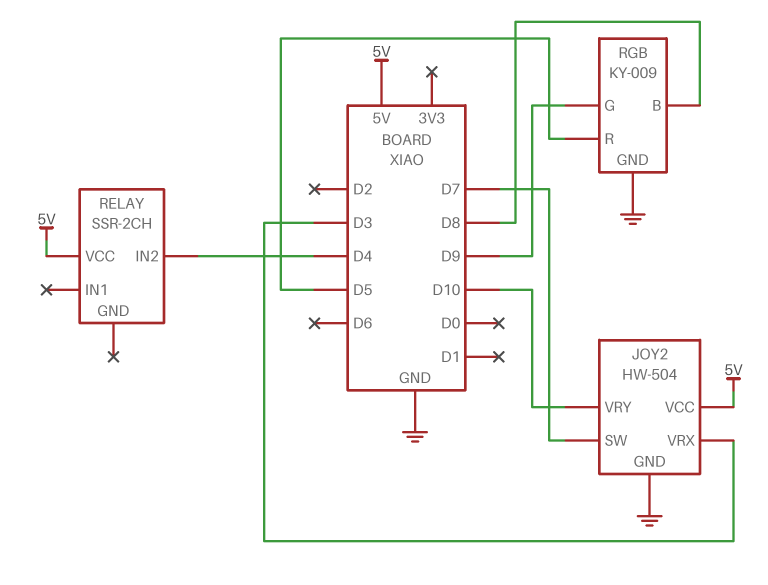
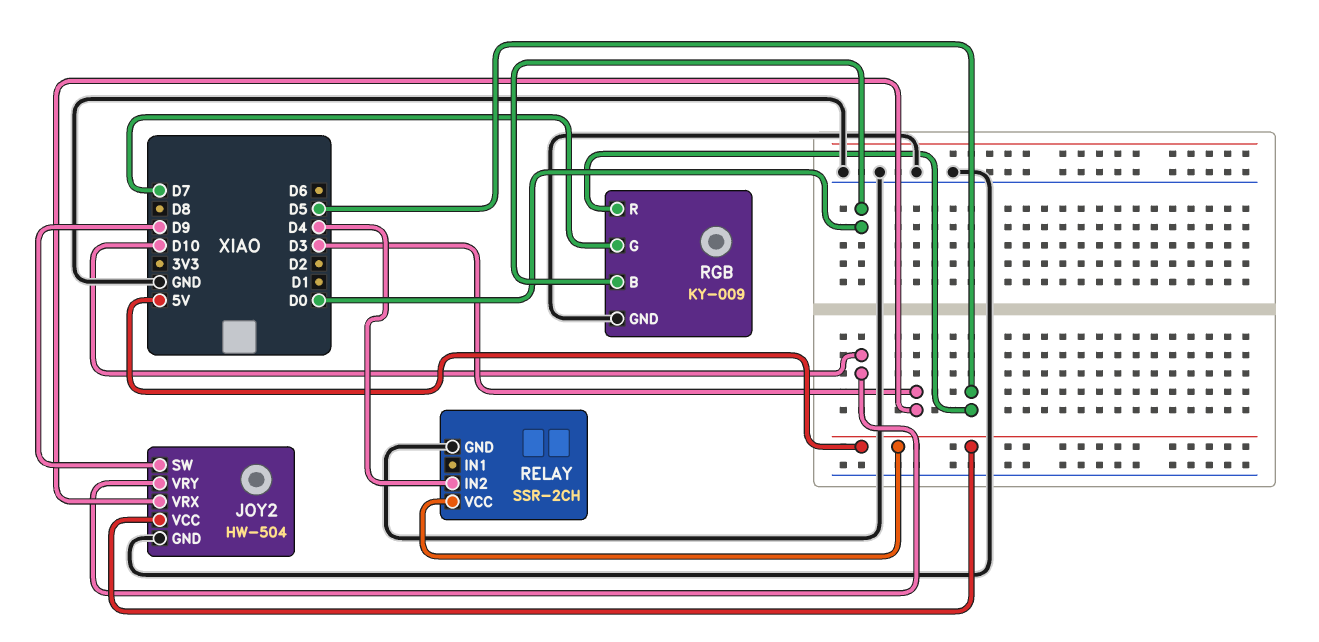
JOY2 pin SW: D7 -> D9
RELAY pin GND: none -> GND
RGB pin B: D8 -> D0
RGB pin G: D9 -> D7

